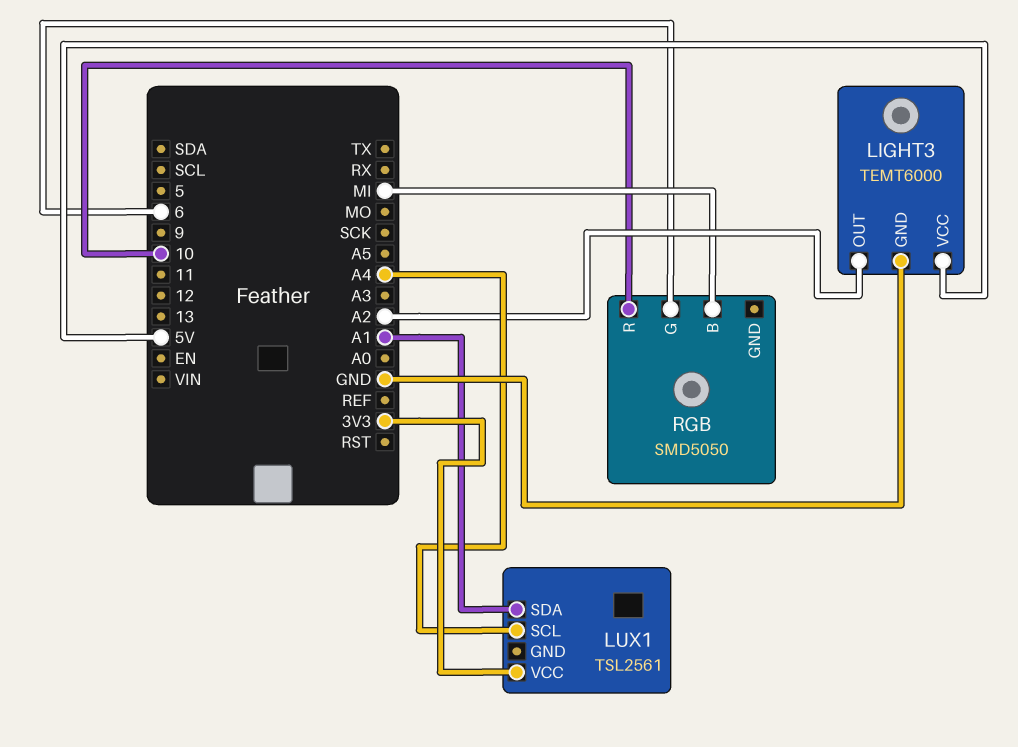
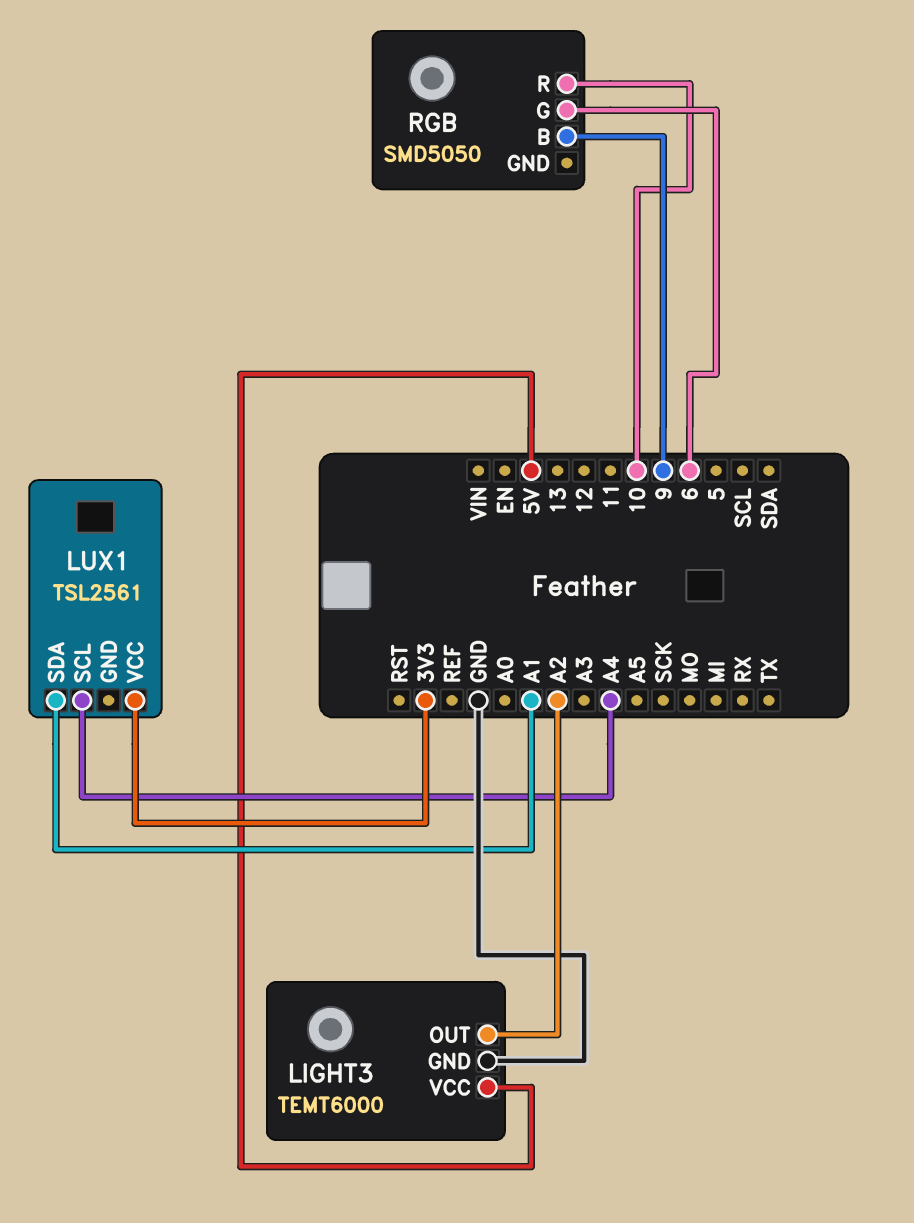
RGB pin B: MI -> 9

